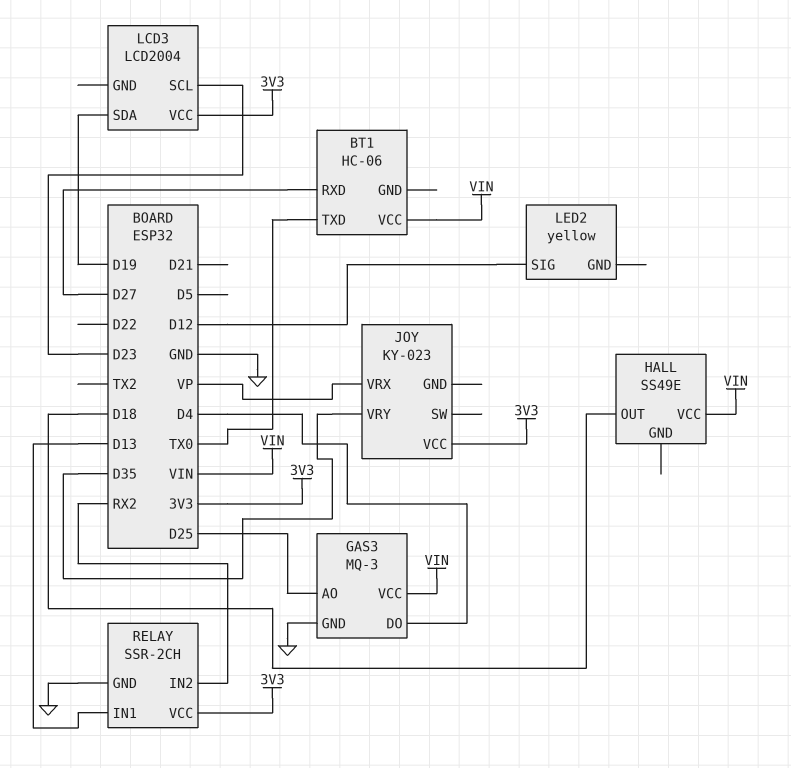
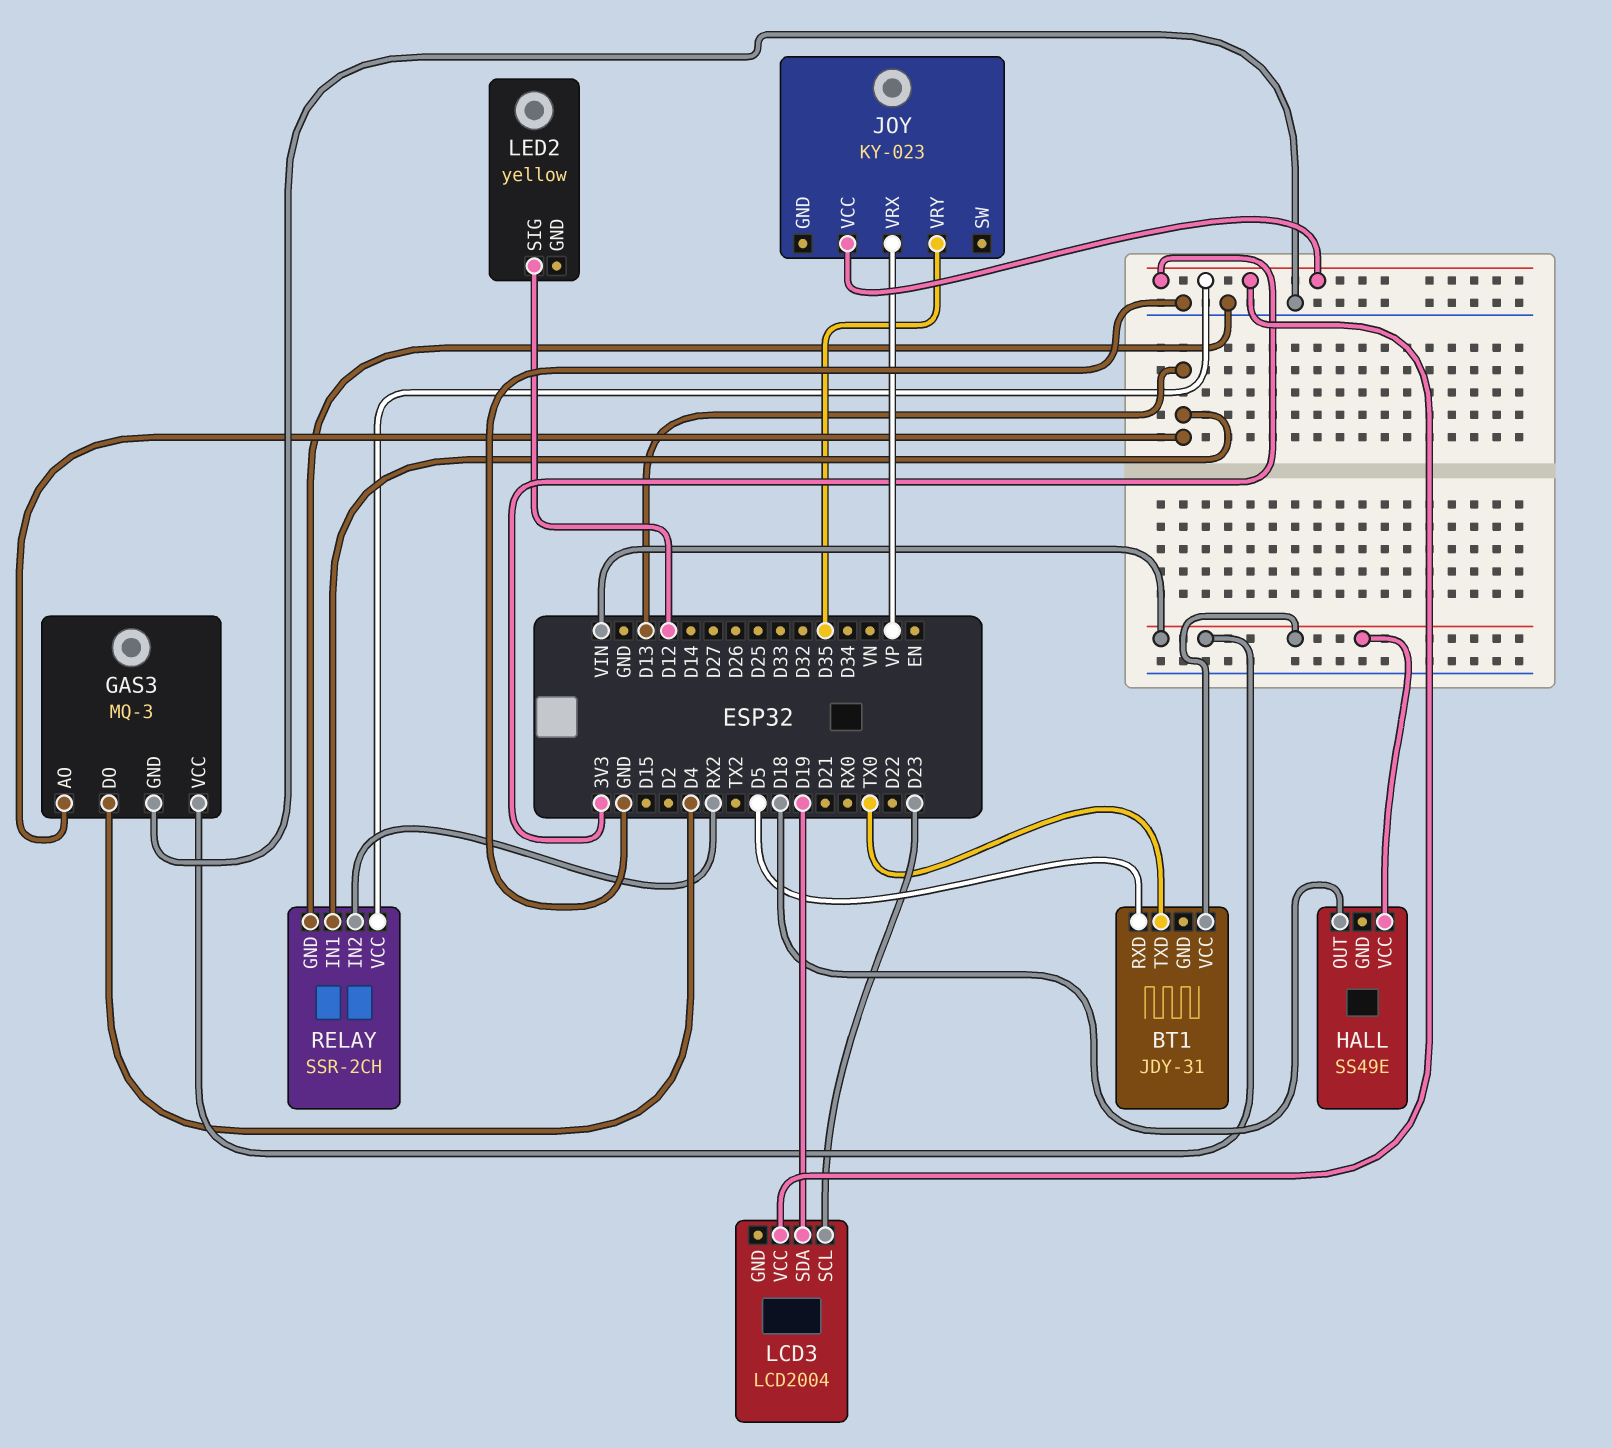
BT1: HC-06 -> JDY-31
BT1 pin RXD: D27 -> D5
GAS3 pin AO: D25 -> D13

